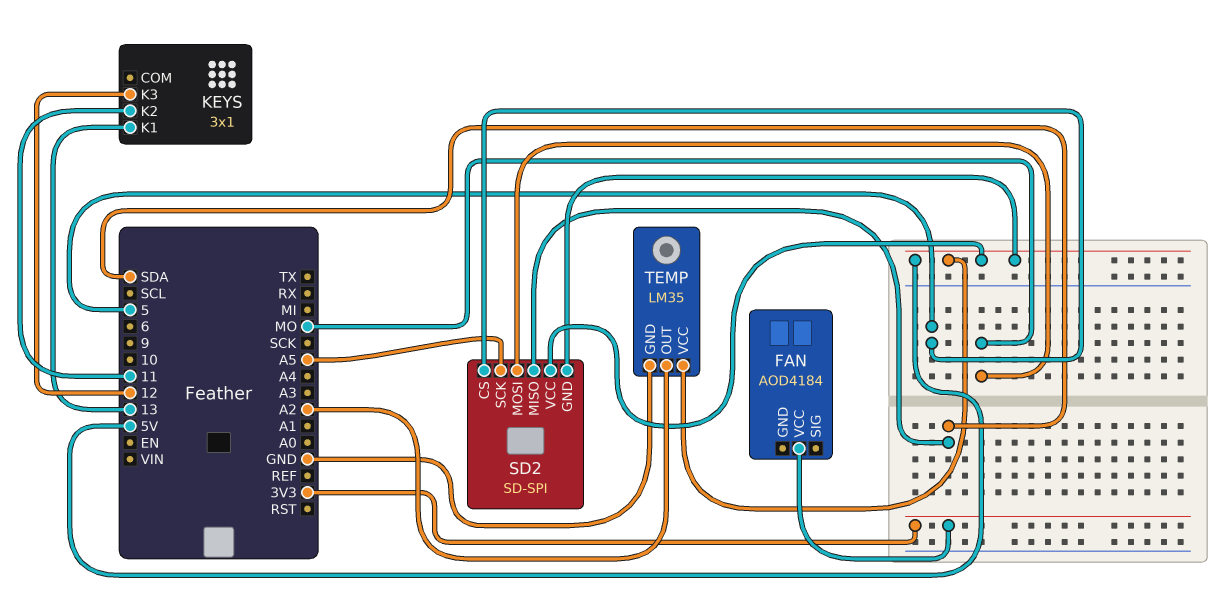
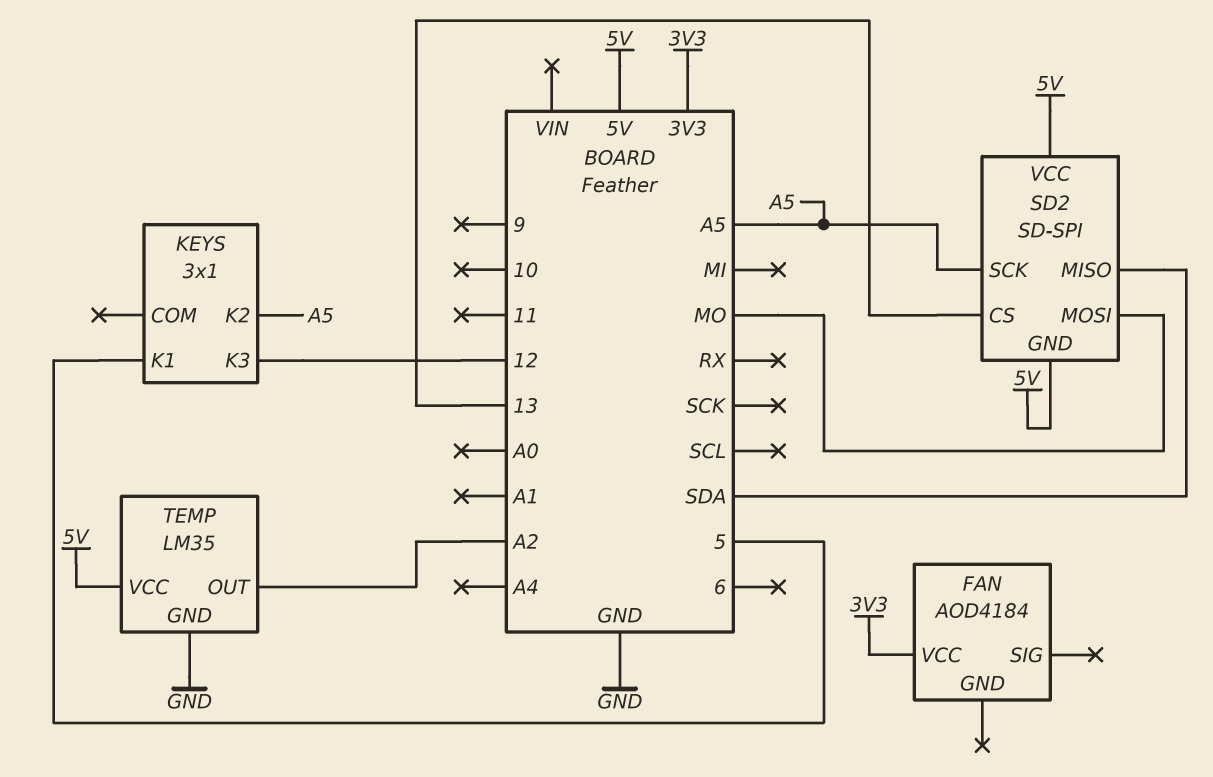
KEYS pin K1: 13 -> 5
KEYS pin K2: 11 -> A5
SD2 pin CS: 5 -> 13

